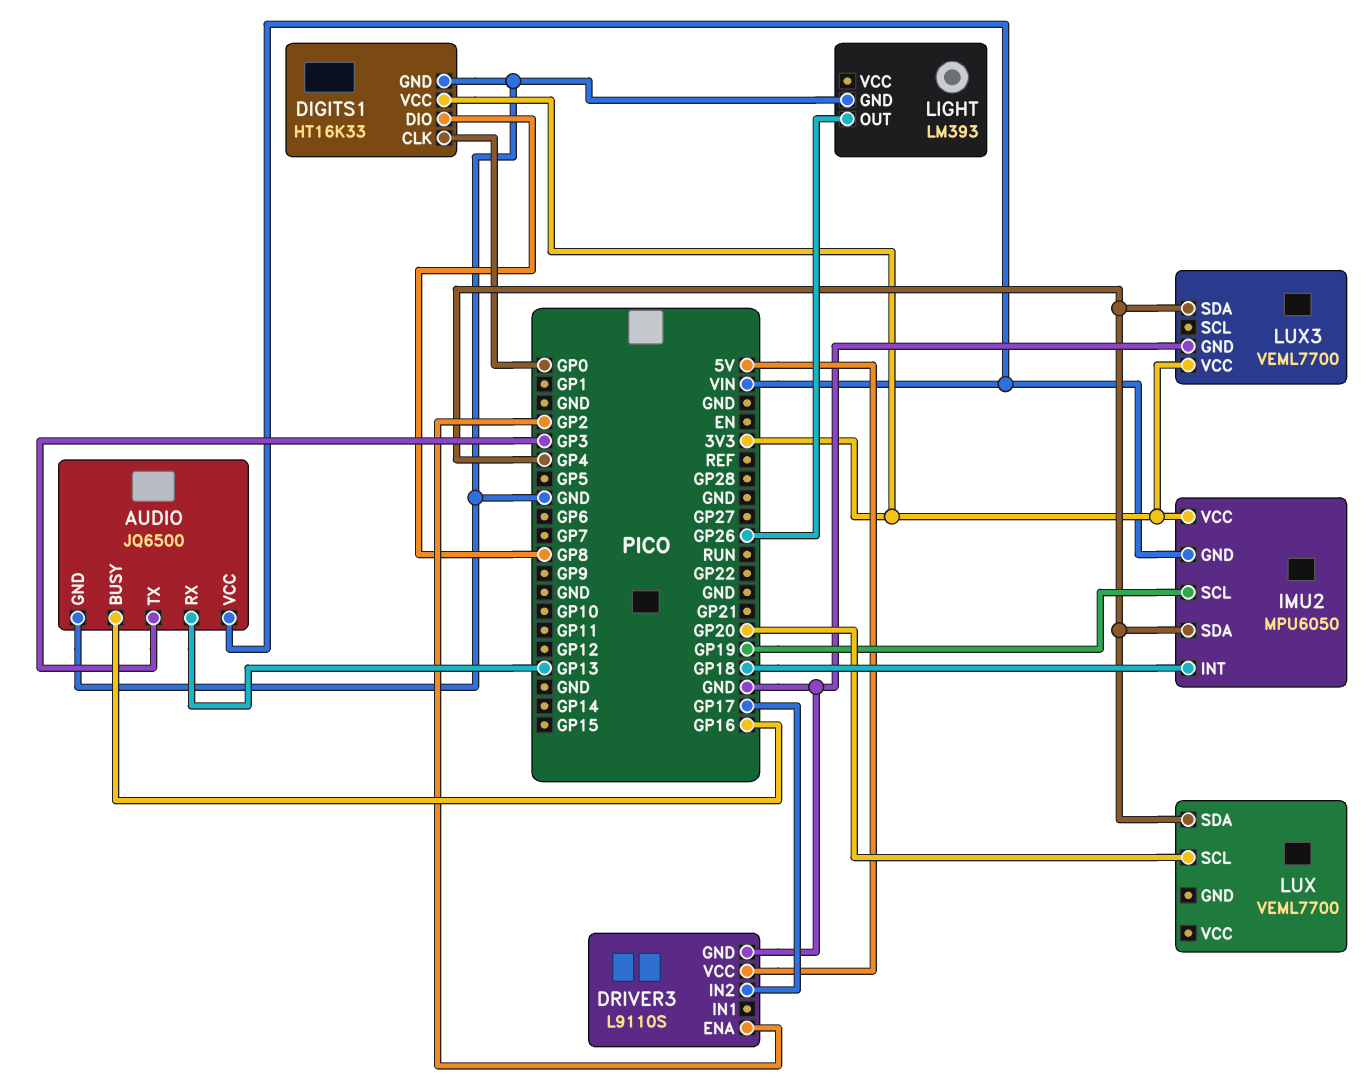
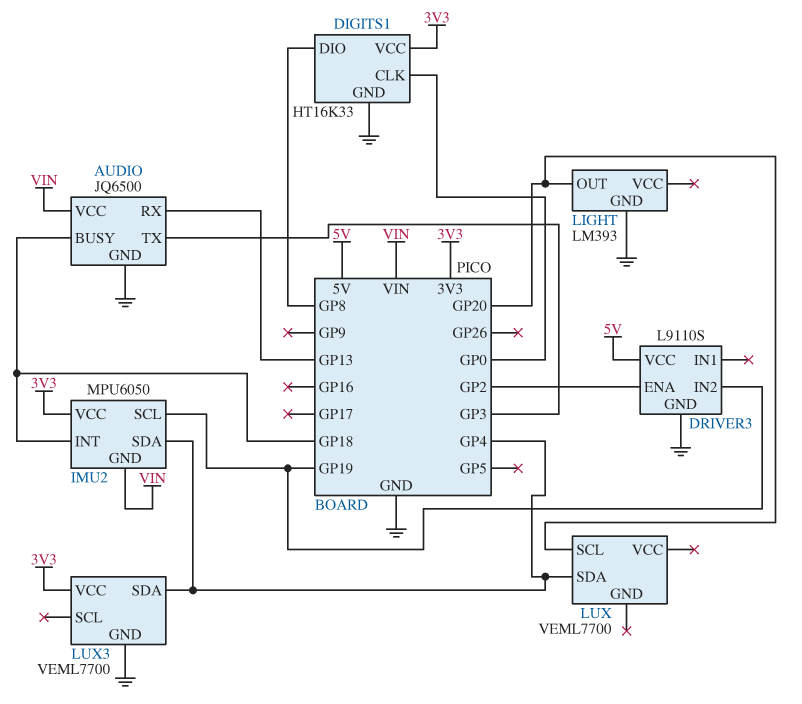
AUDIO pin BUSY: GP16 -> GP18
DRIVER3 pin IN2: GP17 -> GP19
LIGHT pin OUT: GP26 -> GP20

